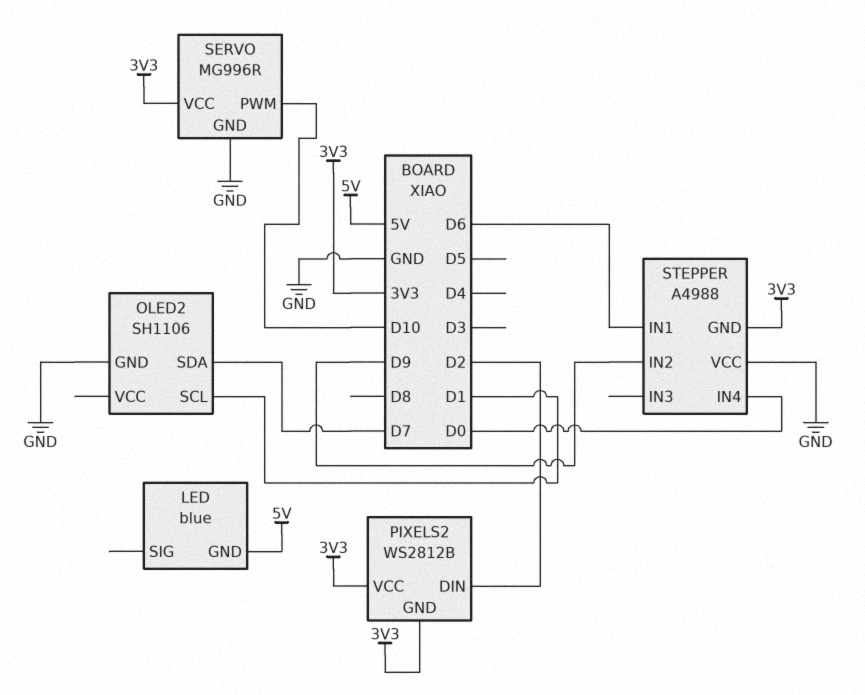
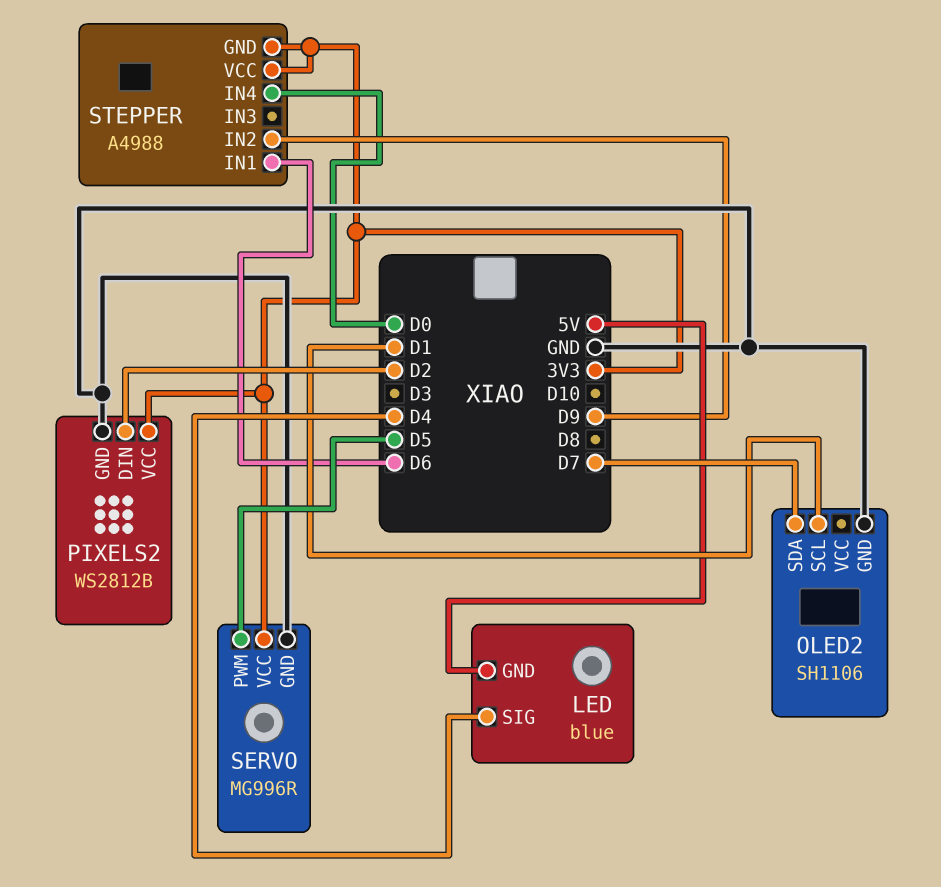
LED pin SIG: none -> D4
PIXELS2 pin GND: 3V3 -> GND
SERVO pin PWM: D10 -> D5
STEPPER pin VCC: GND -> 3V3

